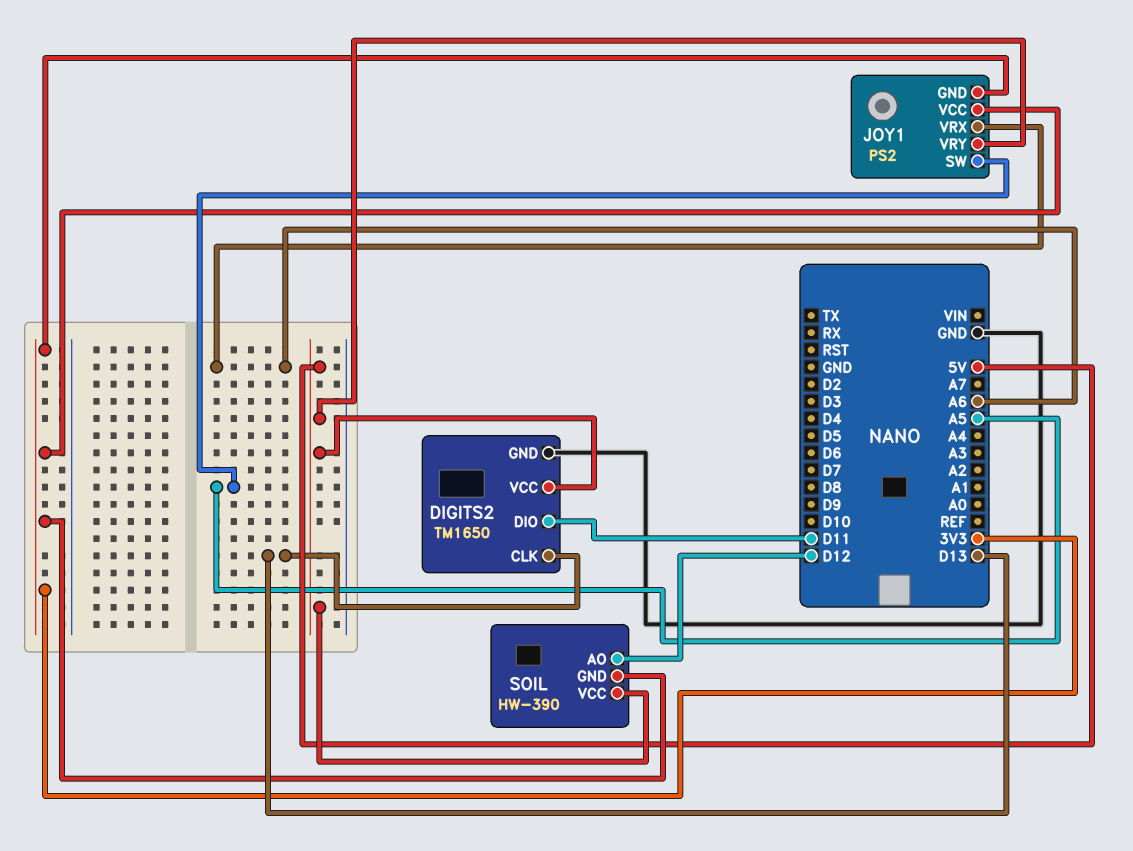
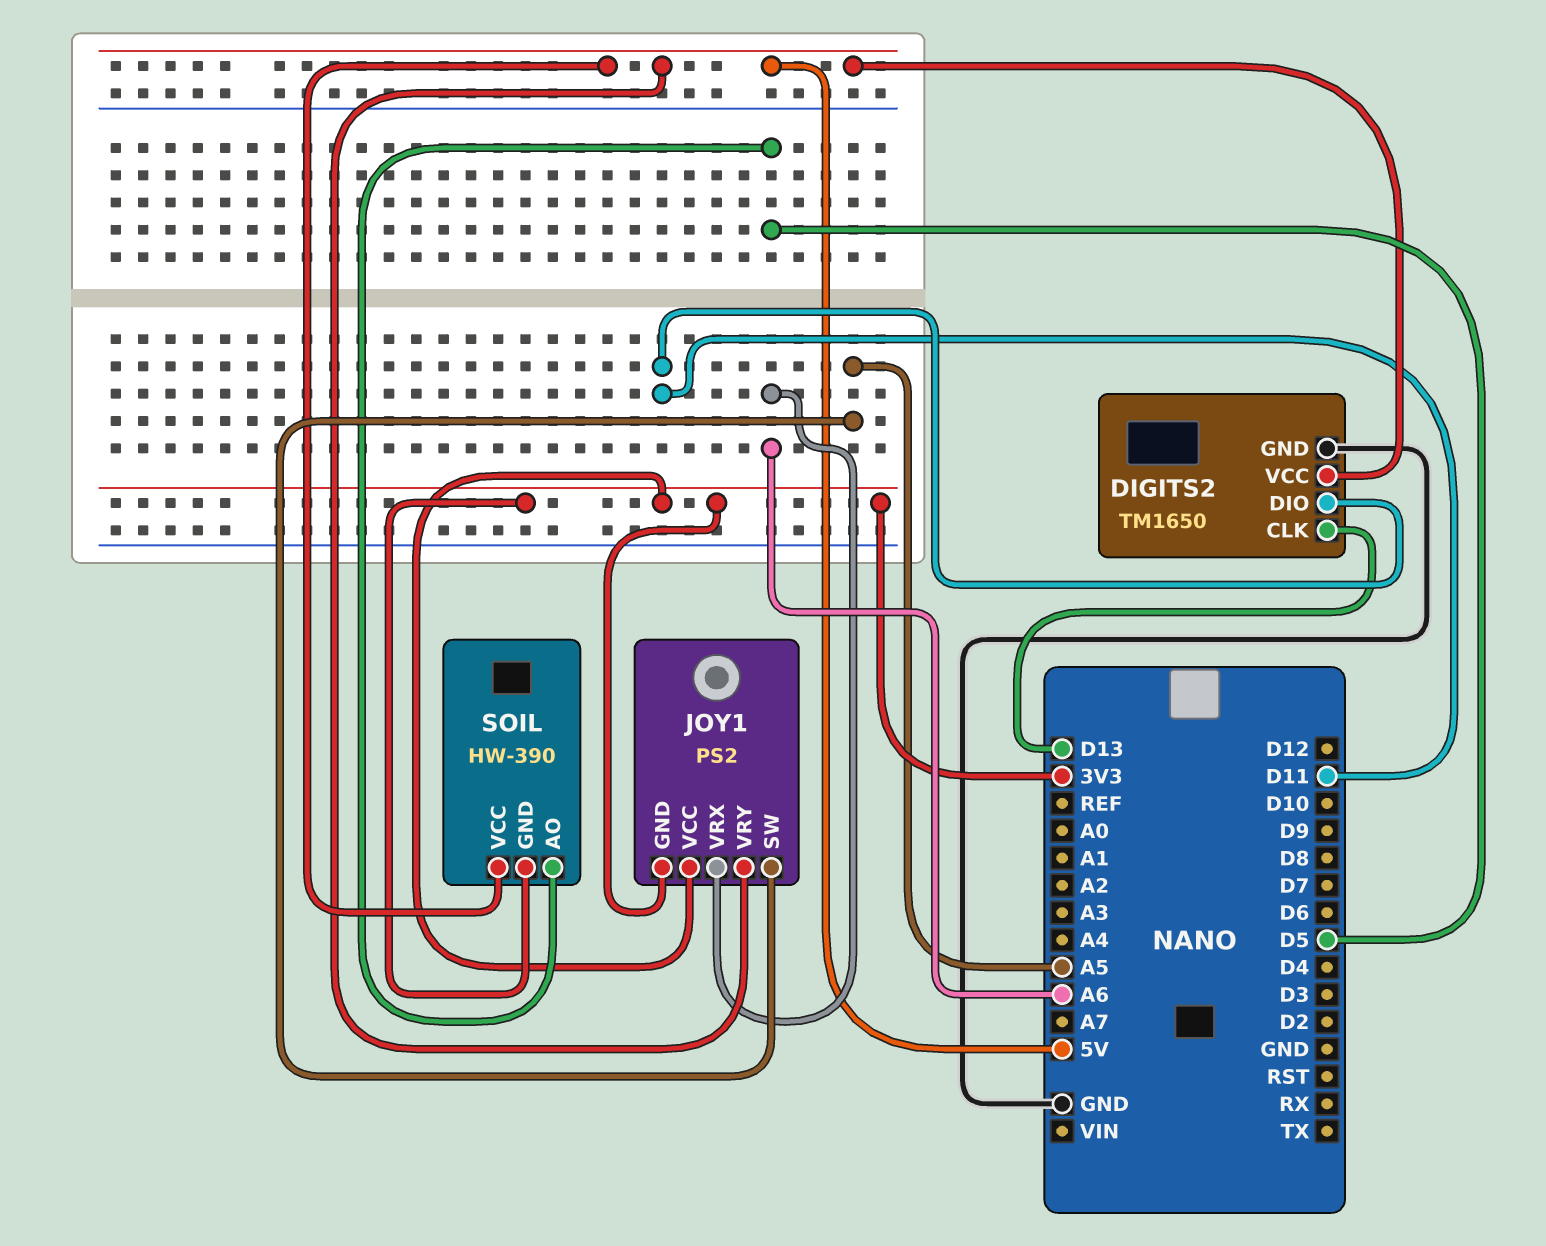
SOIL pin AO: D12 -> D5

